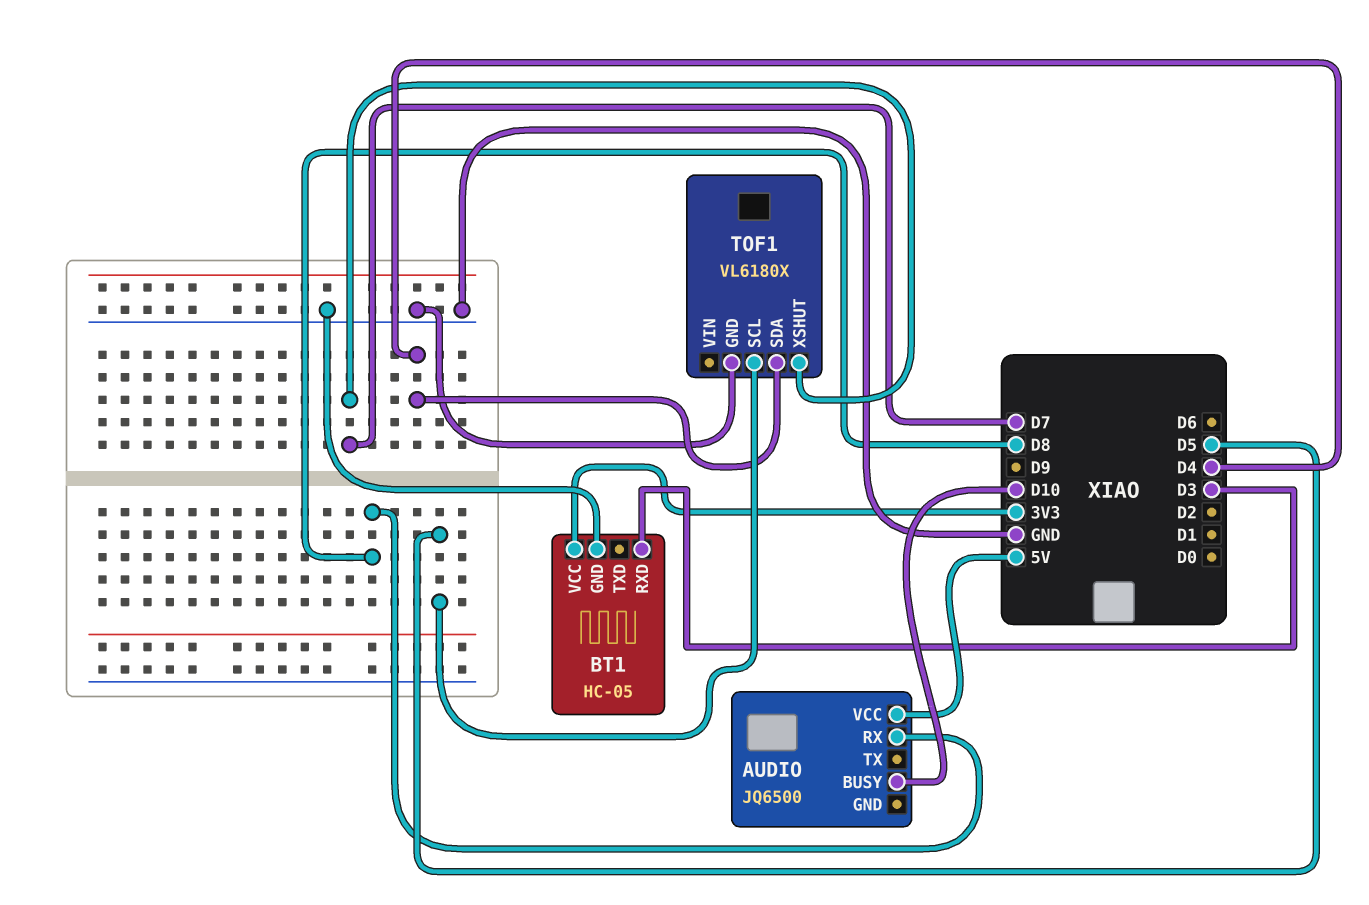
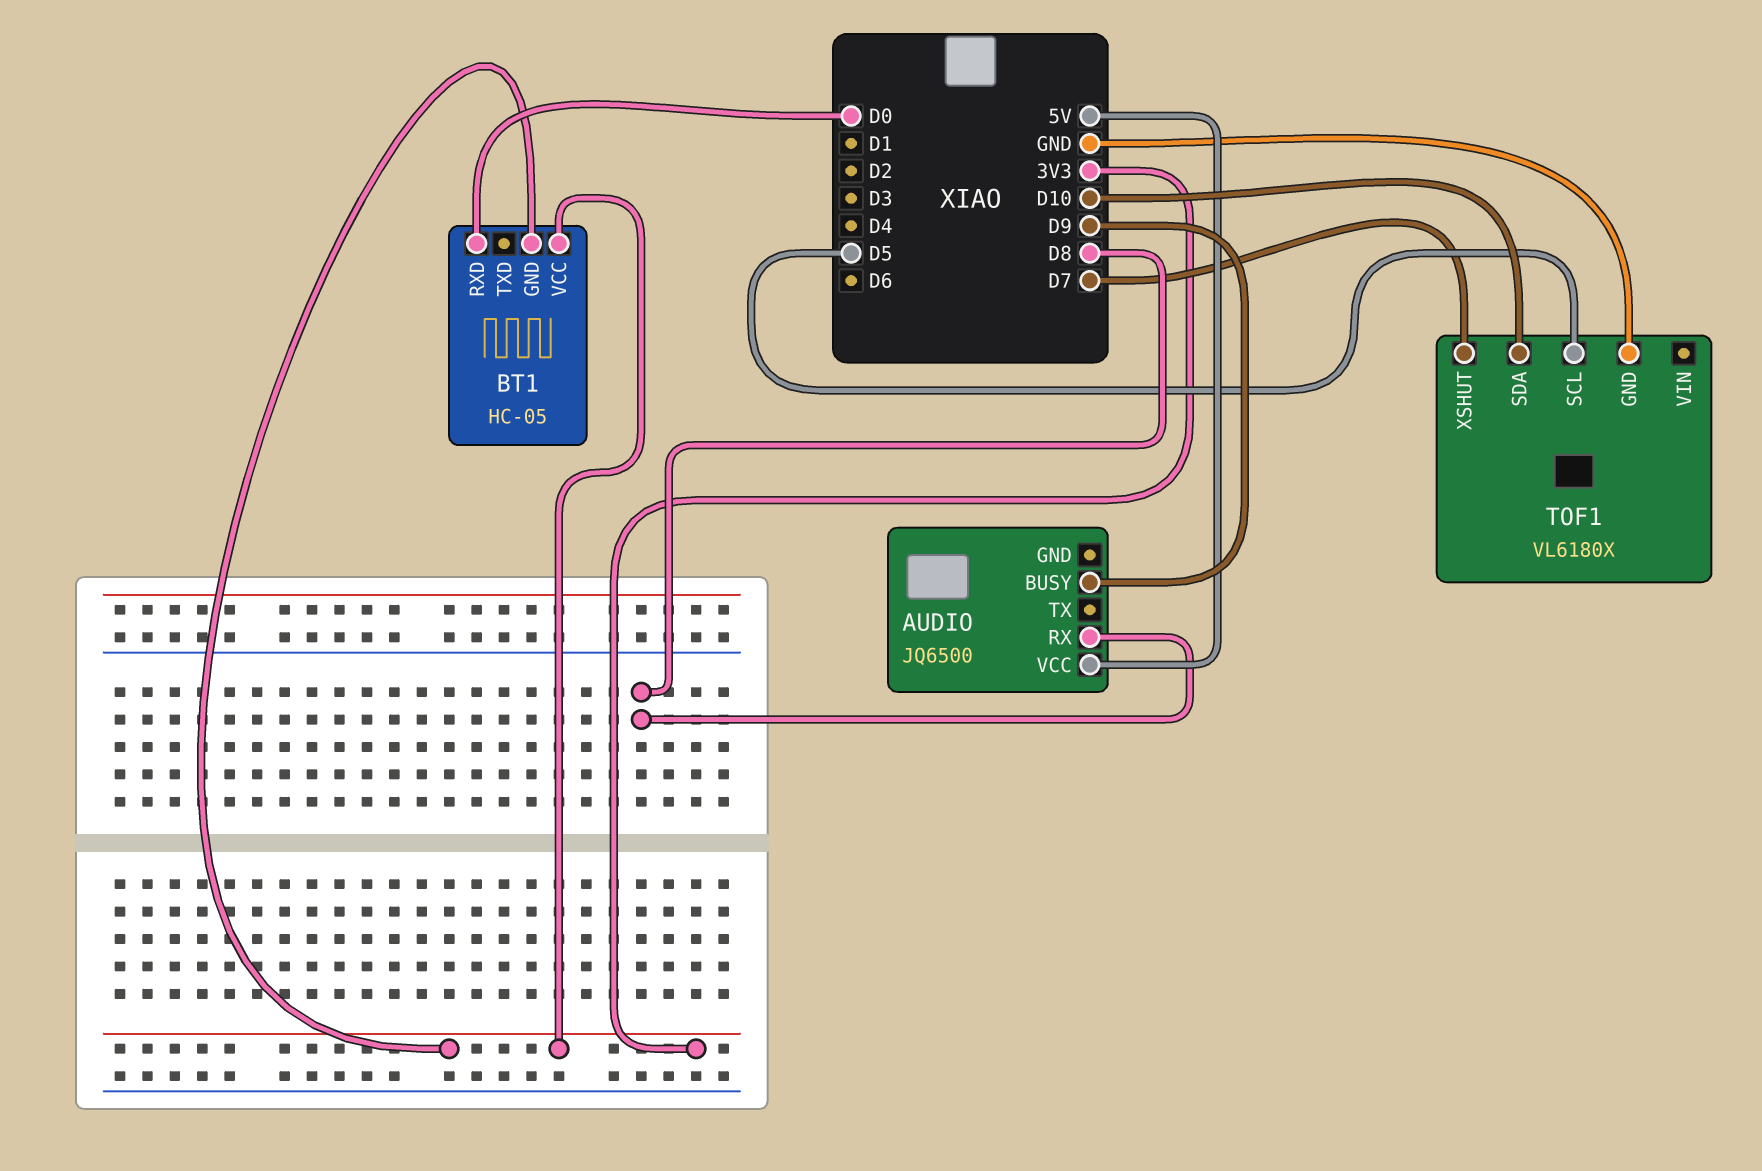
AUDIO pin BUSY: D10 -> D9
BT1 pin GND: GND -> 3V3
BT1 pin RXD: D3 -> D0
TOF1 pin SDA: D4 -> D10

